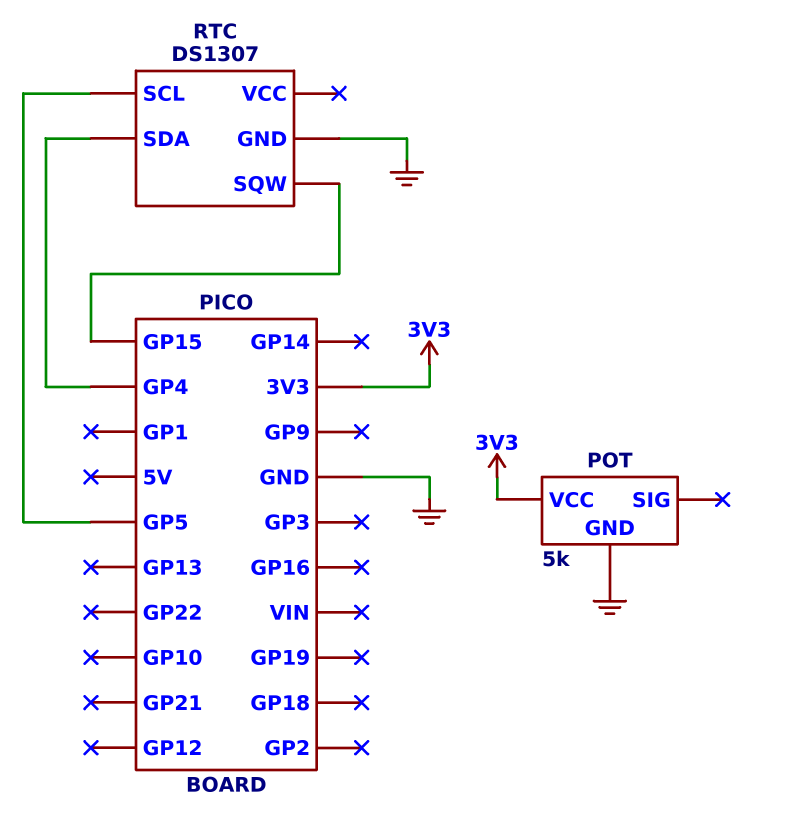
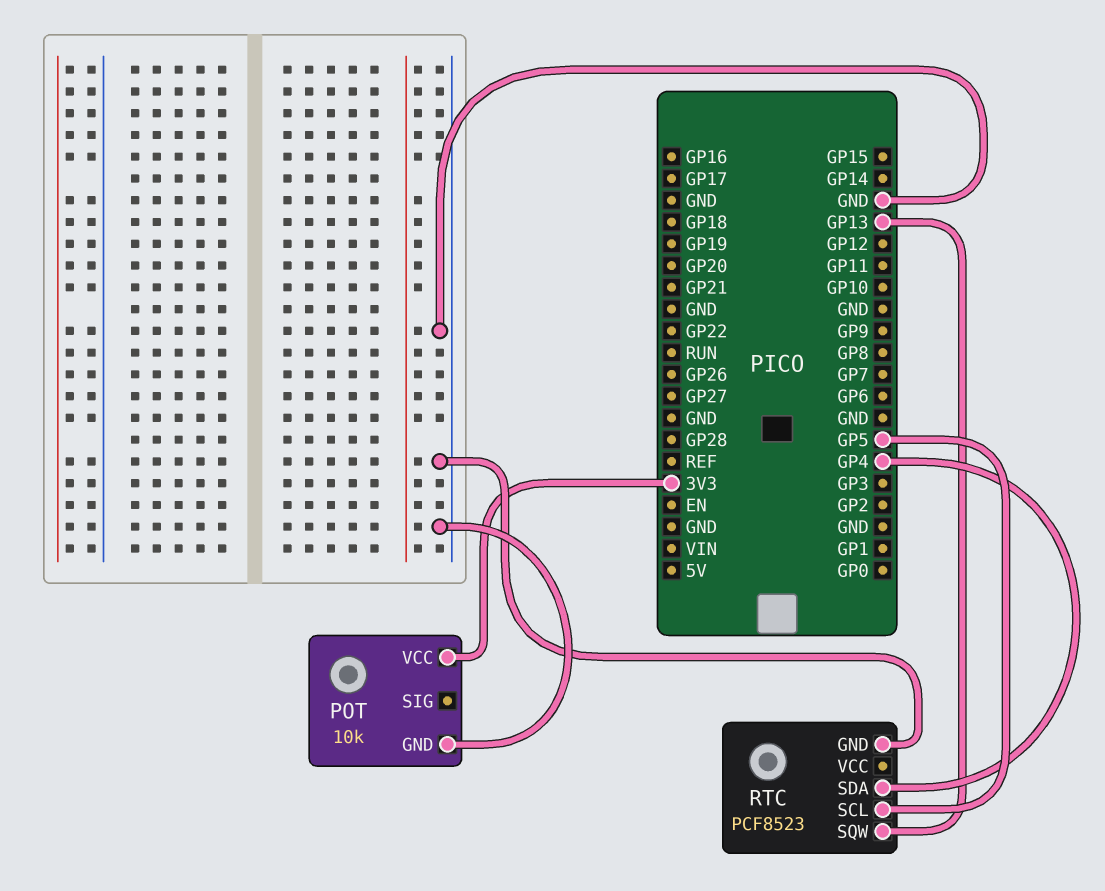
POT: 5k -> 10k
RTC: DS1307 -> PCF8523
RTC pin SQW: GP15 -> GP13

